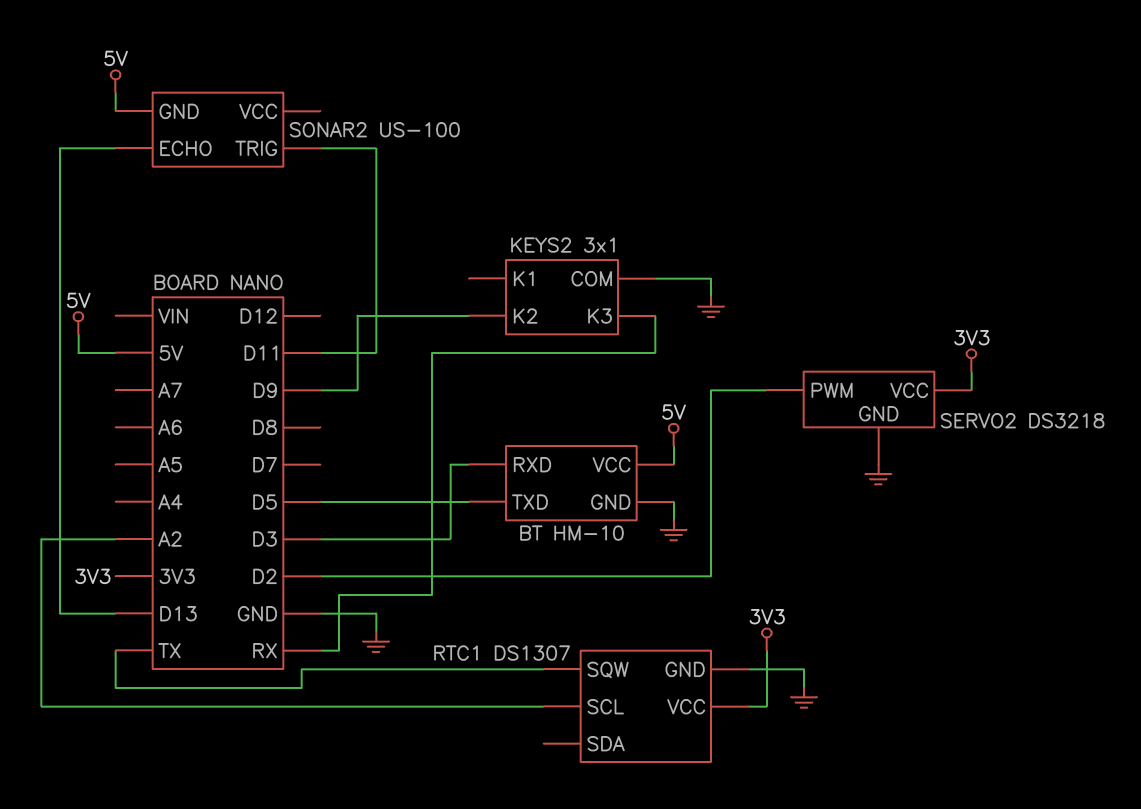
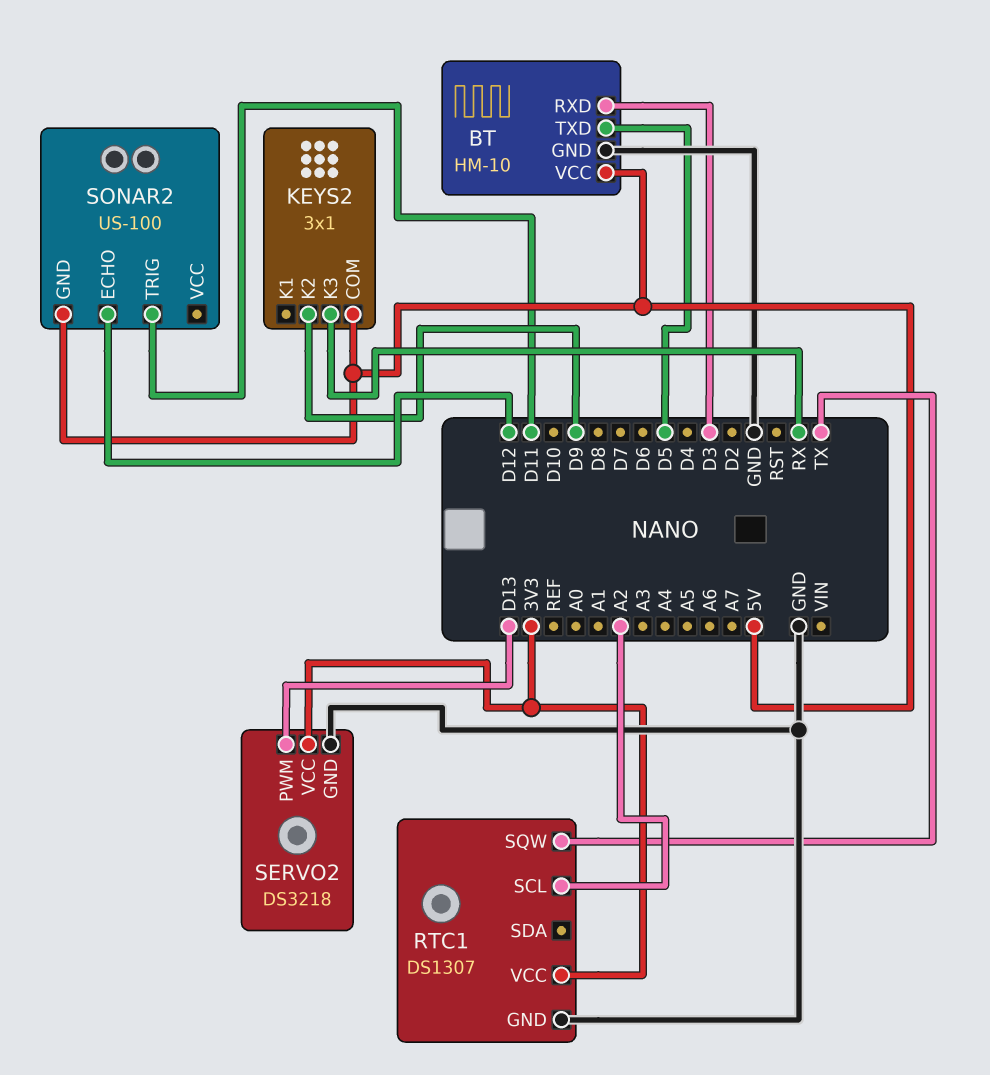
KEYS2 pin COM: GND -> 5V
SERVO2 pin PWM: D2 -> D13
SONAR2 pin ECHO: D13 -> D12

